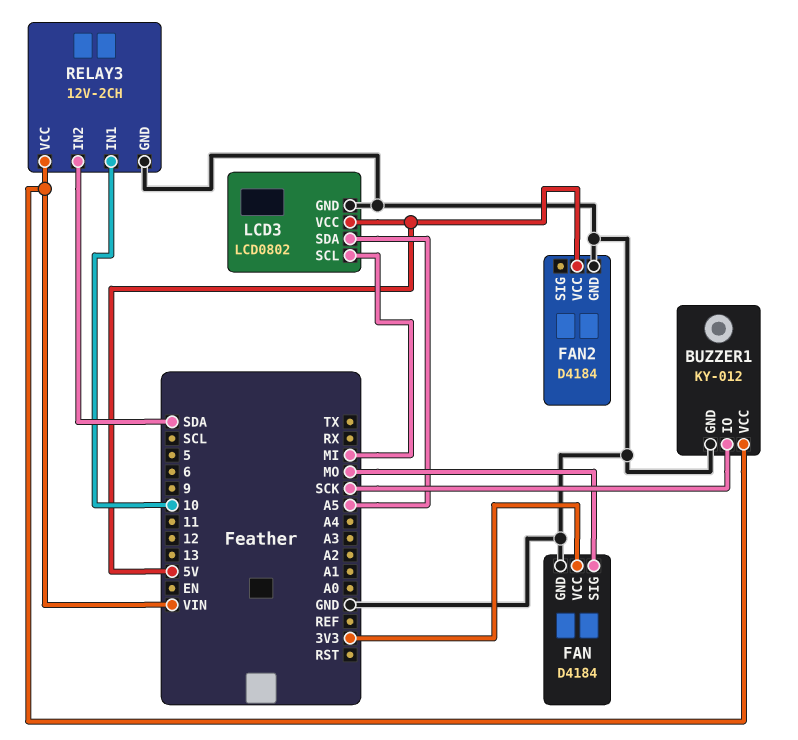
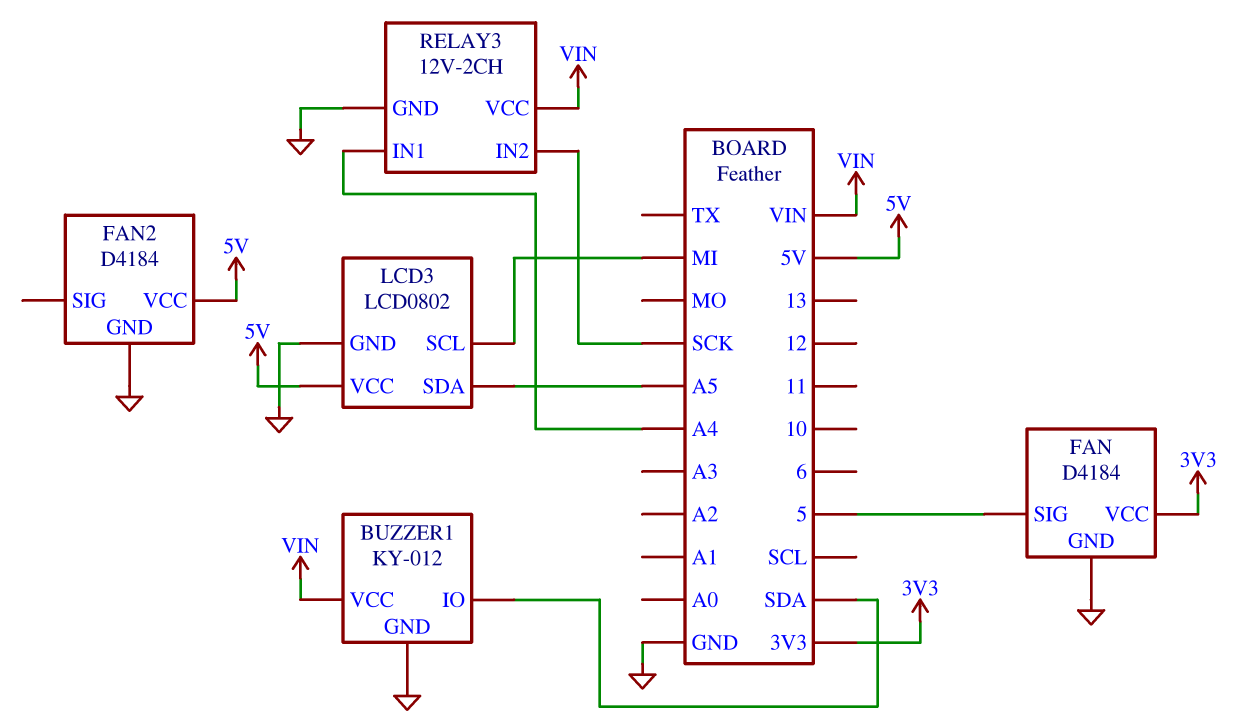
BUZZER1 pin IO: SCK -> SDA
FAN pin SIG: MO -> 5
RELAY3 pin IN1: 10 -> A4
RELAY3 pin IN2: SDA -> SCK

